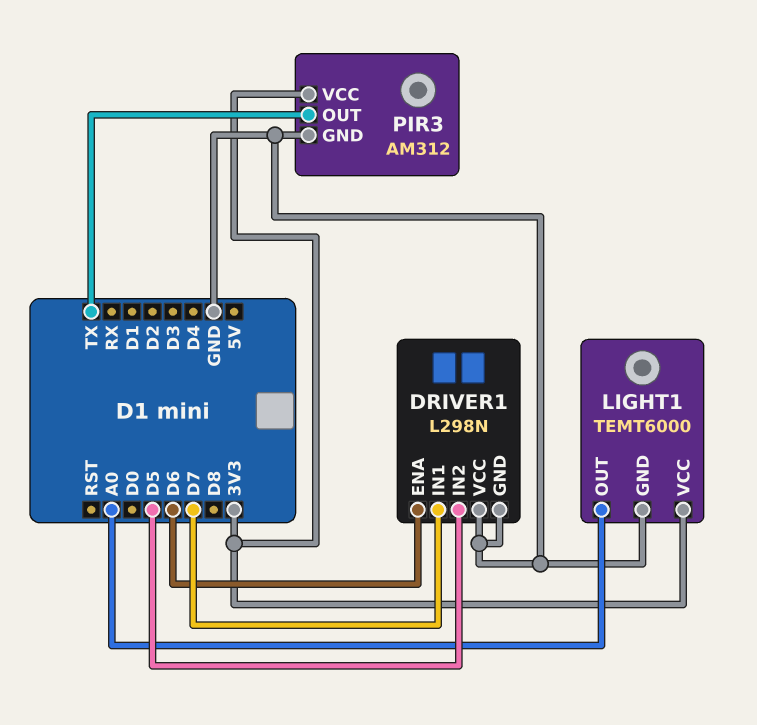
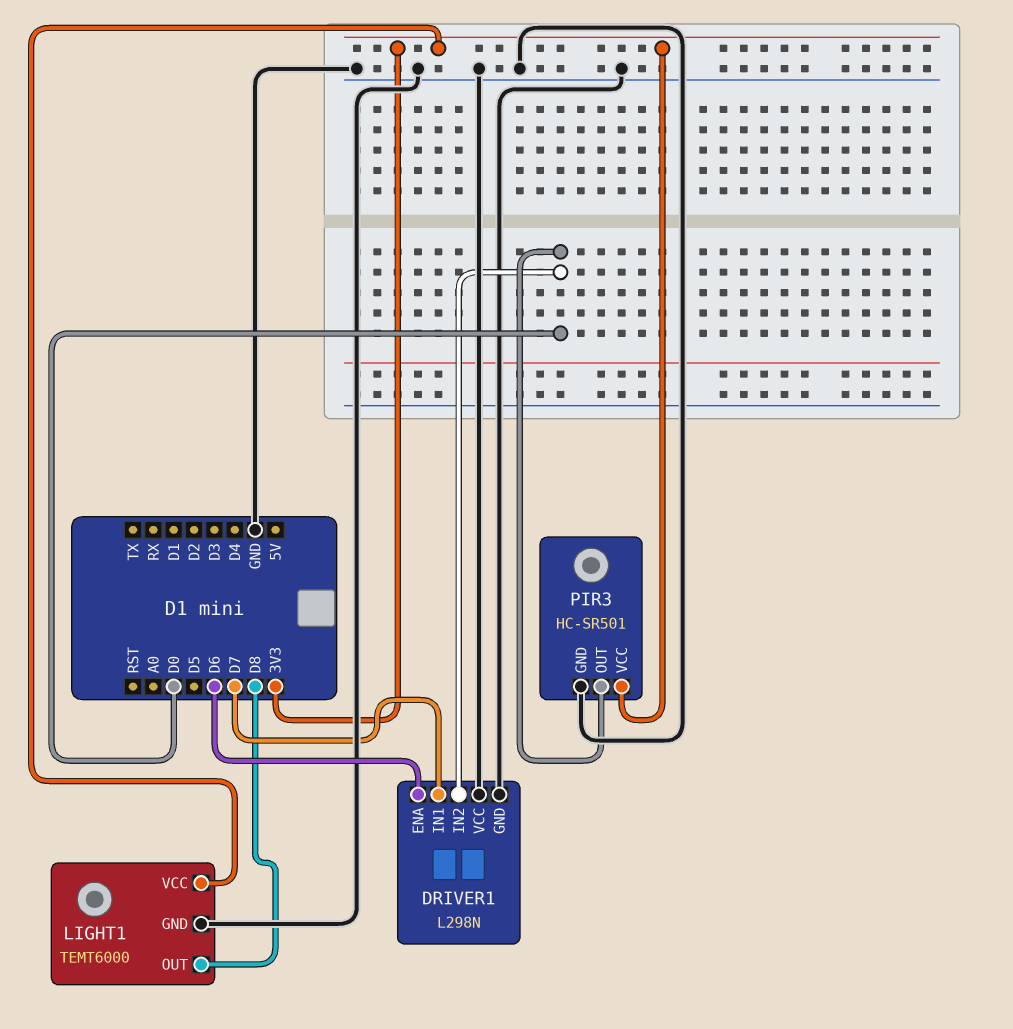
DRIVER1 pin IN2: D5 -> D0
LIGHT1 pin OUT: A0 -> D8
PIR3: AM312 -> HC-SR501
PIR3 pin OUT: TX -> D0

